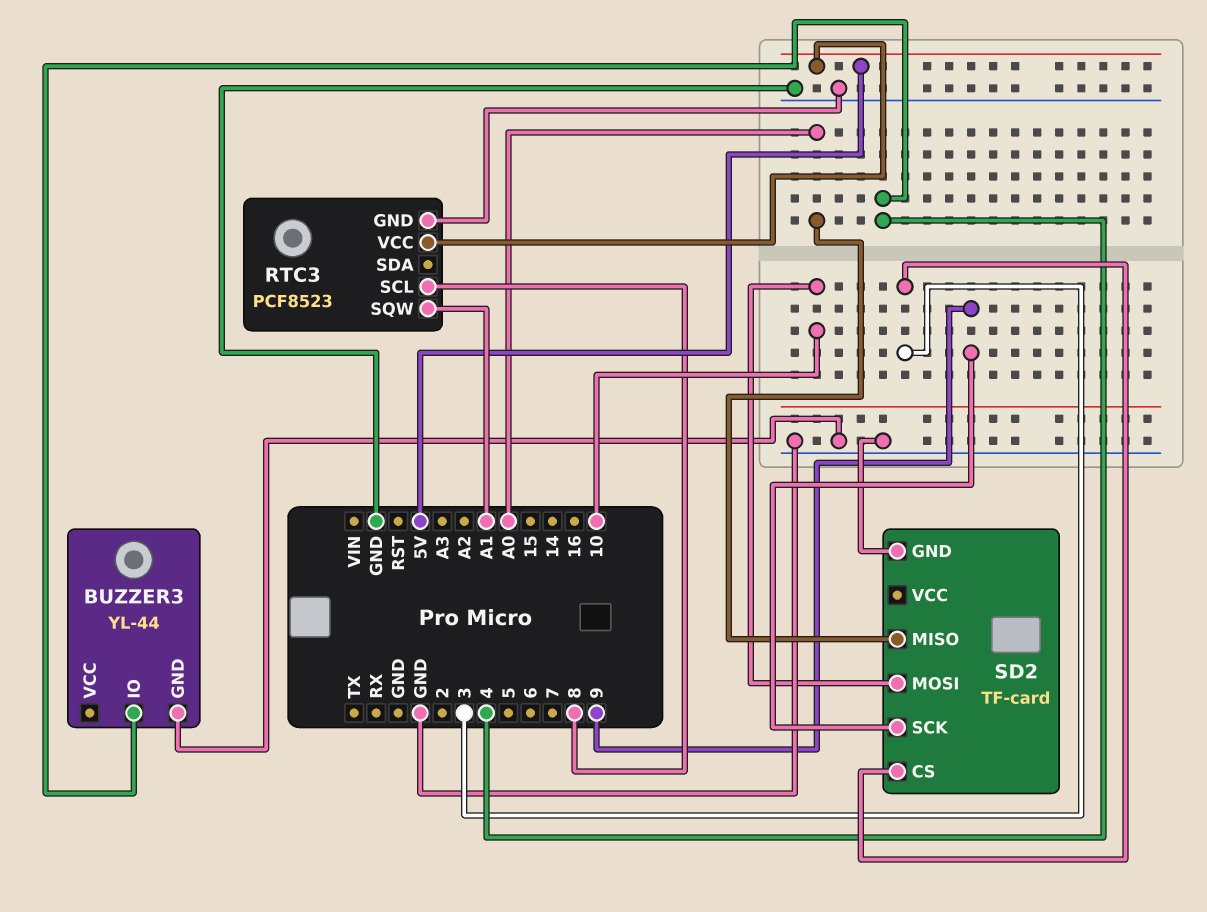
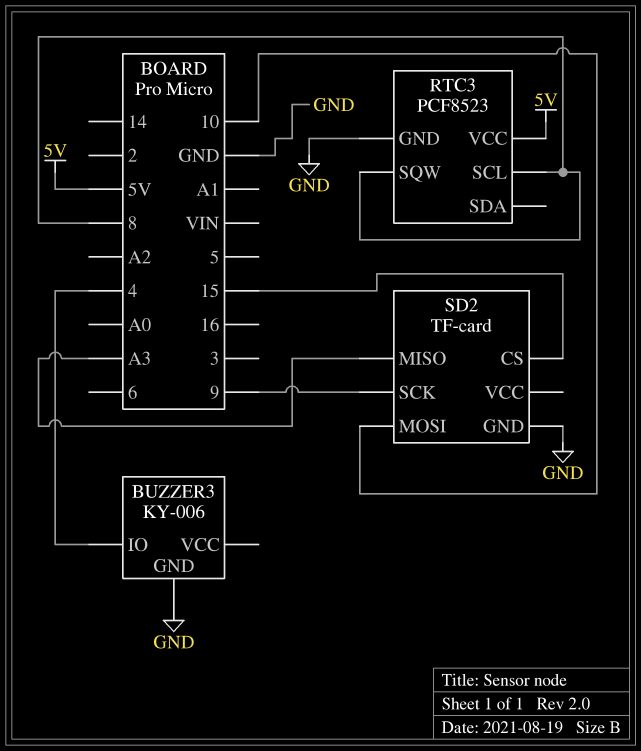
BUZZER3: YL-44 -> KY-006
RTC3 pin SQW: A1 -> 8
SD2 pin CS: 3 -> 15
SD2 pin MISO: A0 -> A3

